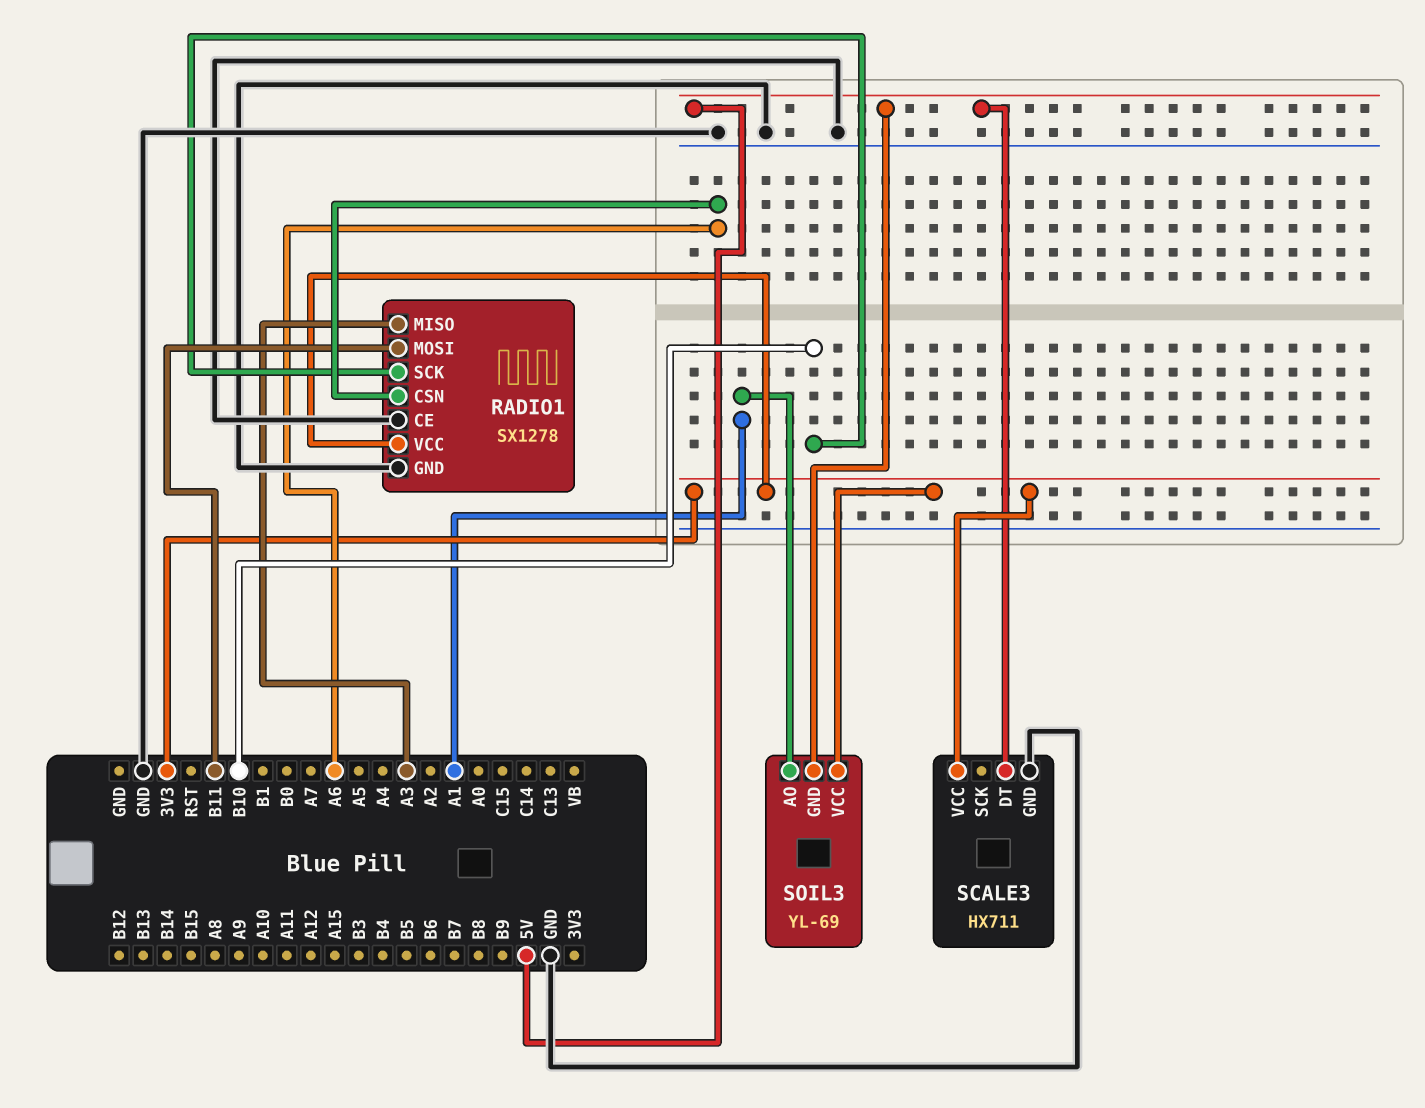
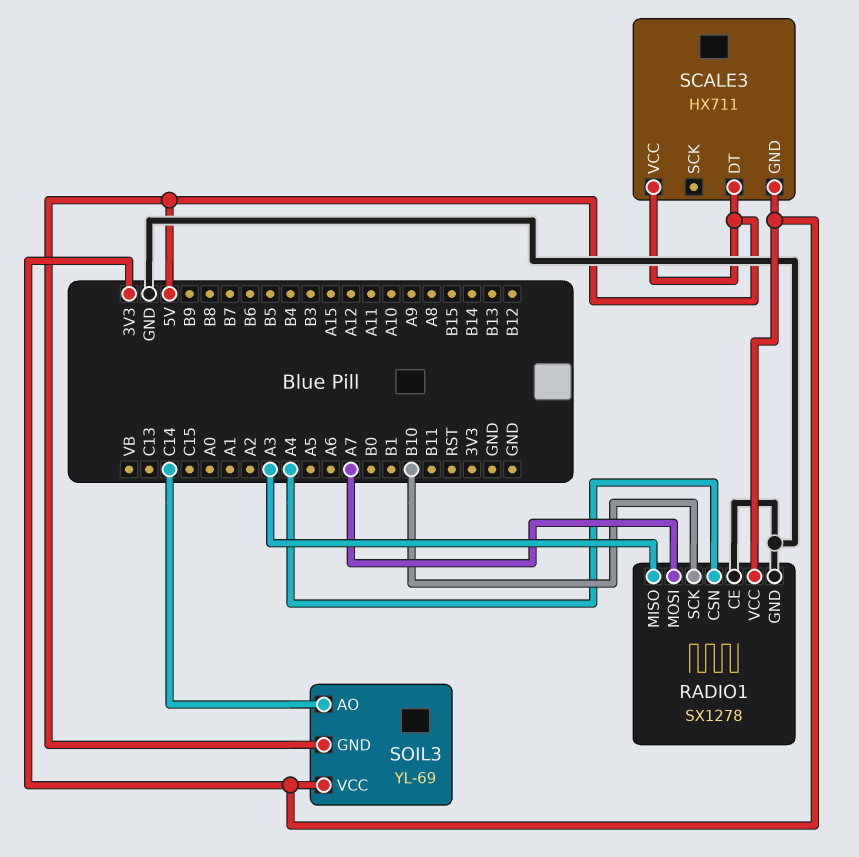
RADIO1 pin CSN: A6 -> A4
RADIO1 pin MOSI: B11 -> A7
SCALE3 pin GND: GND -> 3V3
SCALE3 pin VCC: 3V3 -> 5V
SOIL3 pin AO: A1 -> C14

